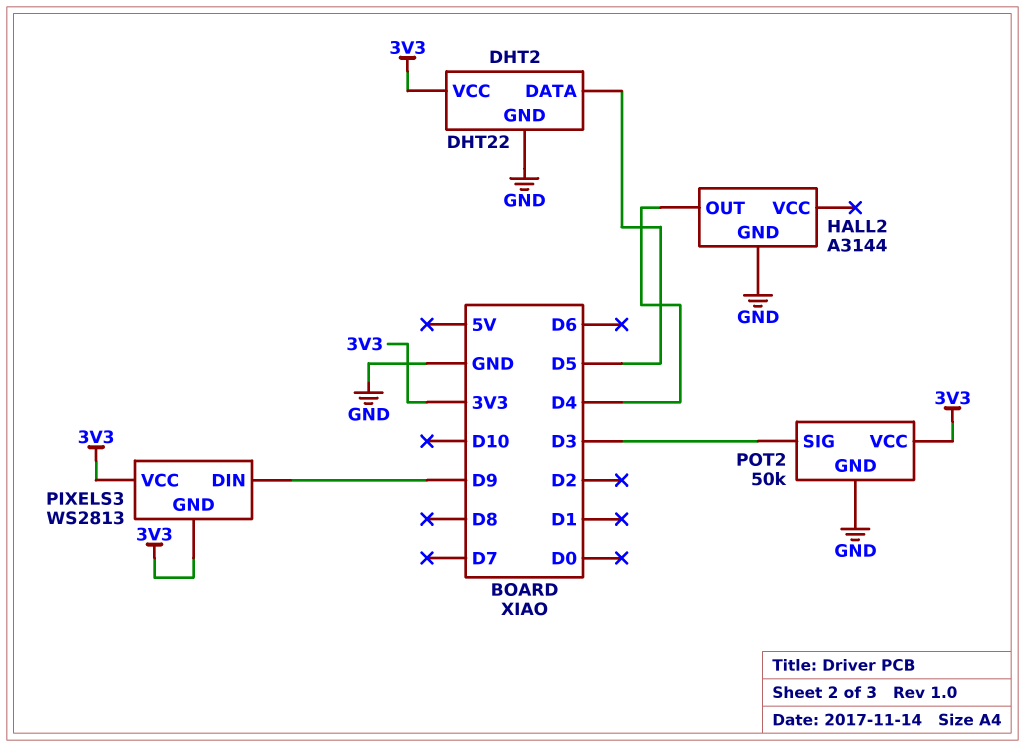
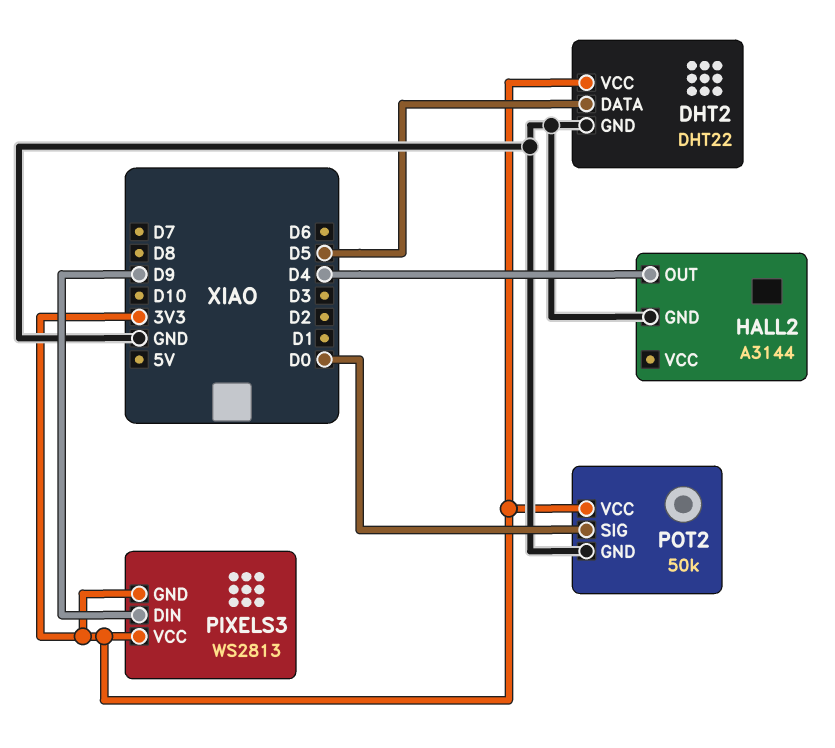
POT2 pin SIG: D3 -> D0

